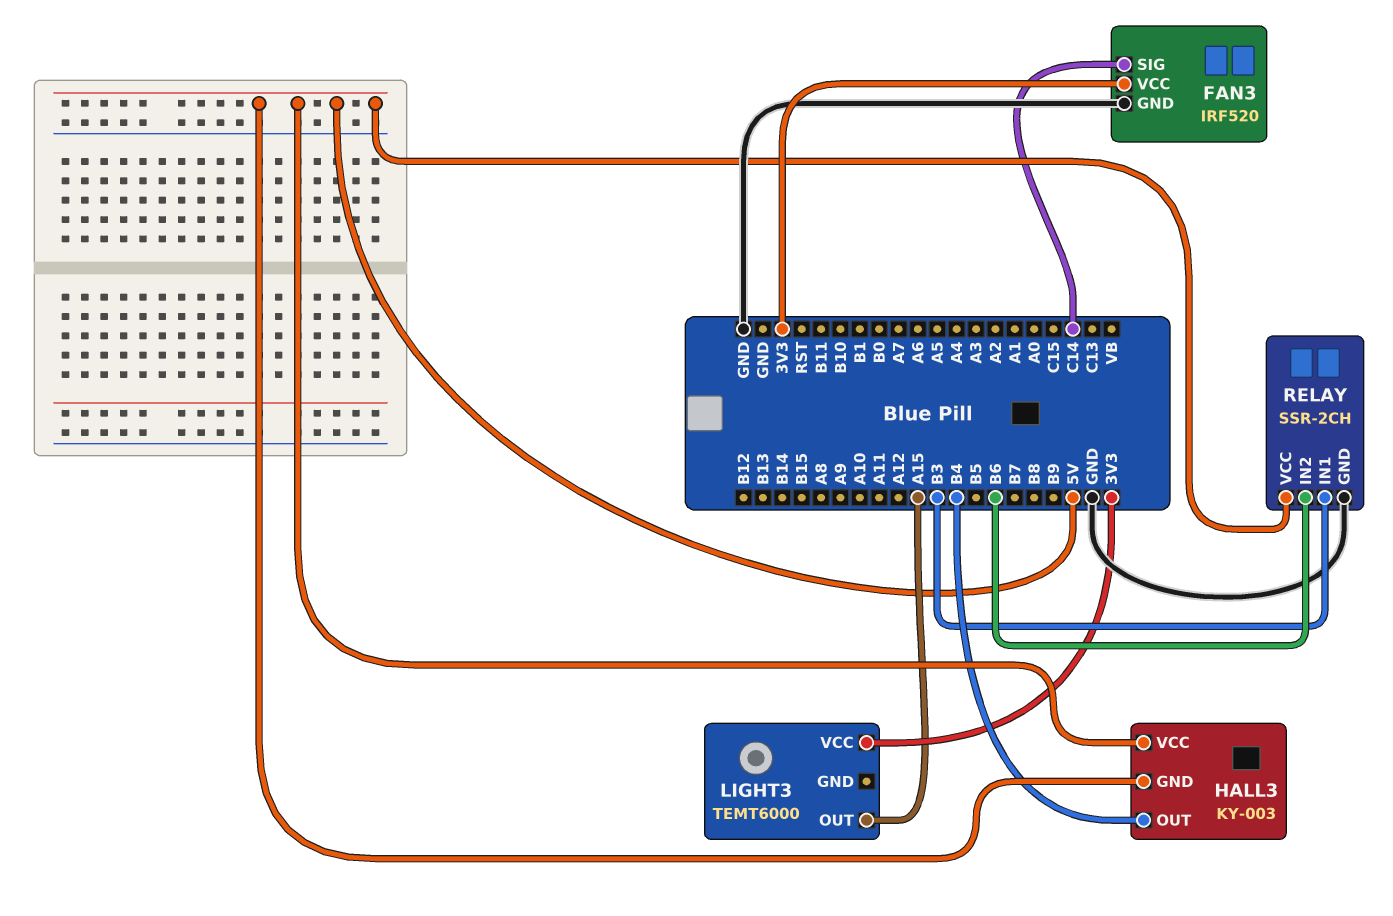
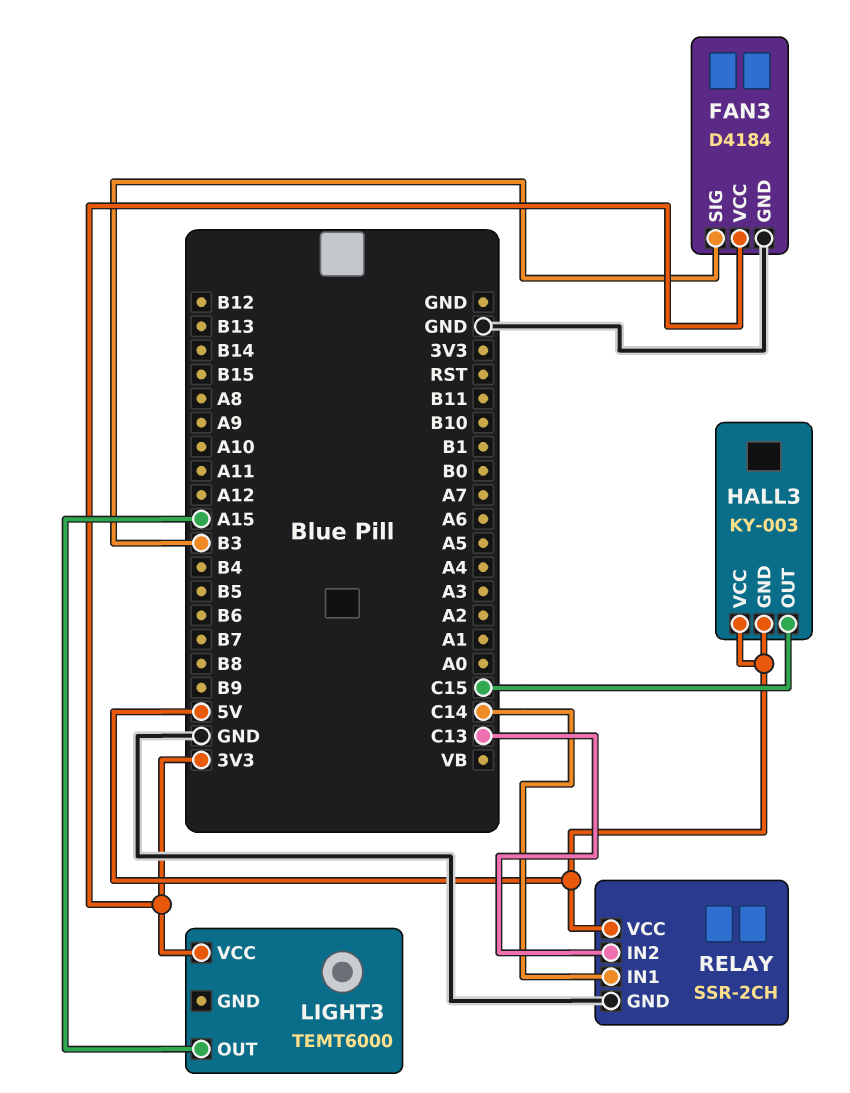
FAN3: IRF520 -> D4184
FAN3 pin SIG: C14 -> B3
HALL3 pin OUT: B4 -> C15
RELAY pin IN1: B3 -> C14
RELAY pin IN2: B6 -> C13

